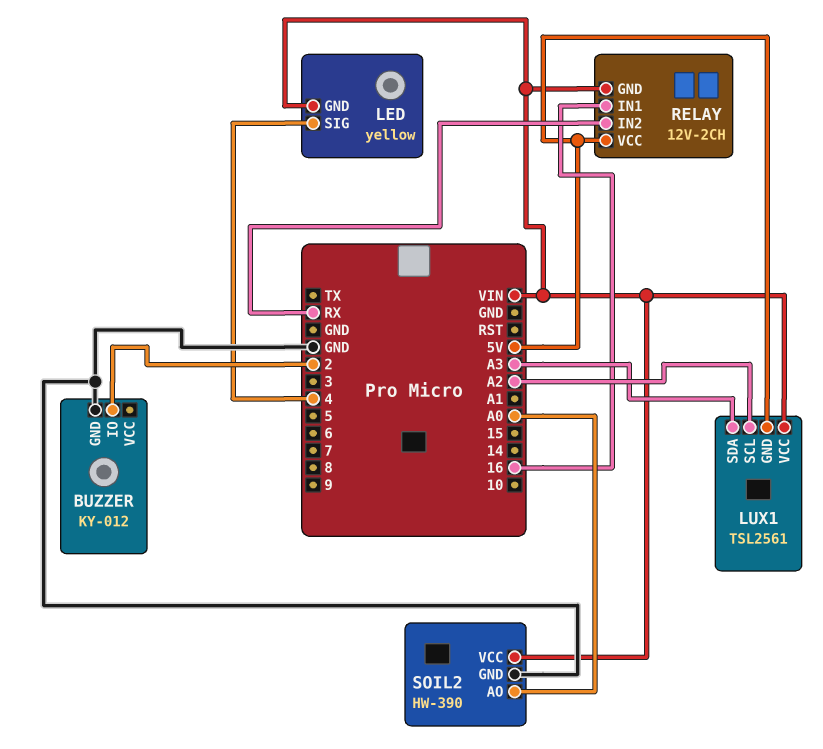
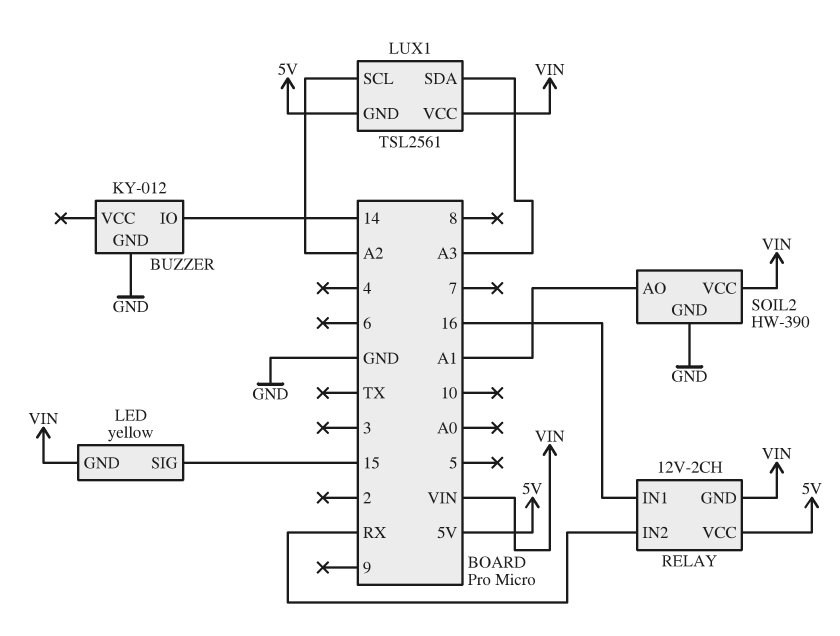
BUZZER pin IO: 2 -> 14
LED pin SIG: 4 -> 15
SOIL2 pin AO: A0 -> A1

